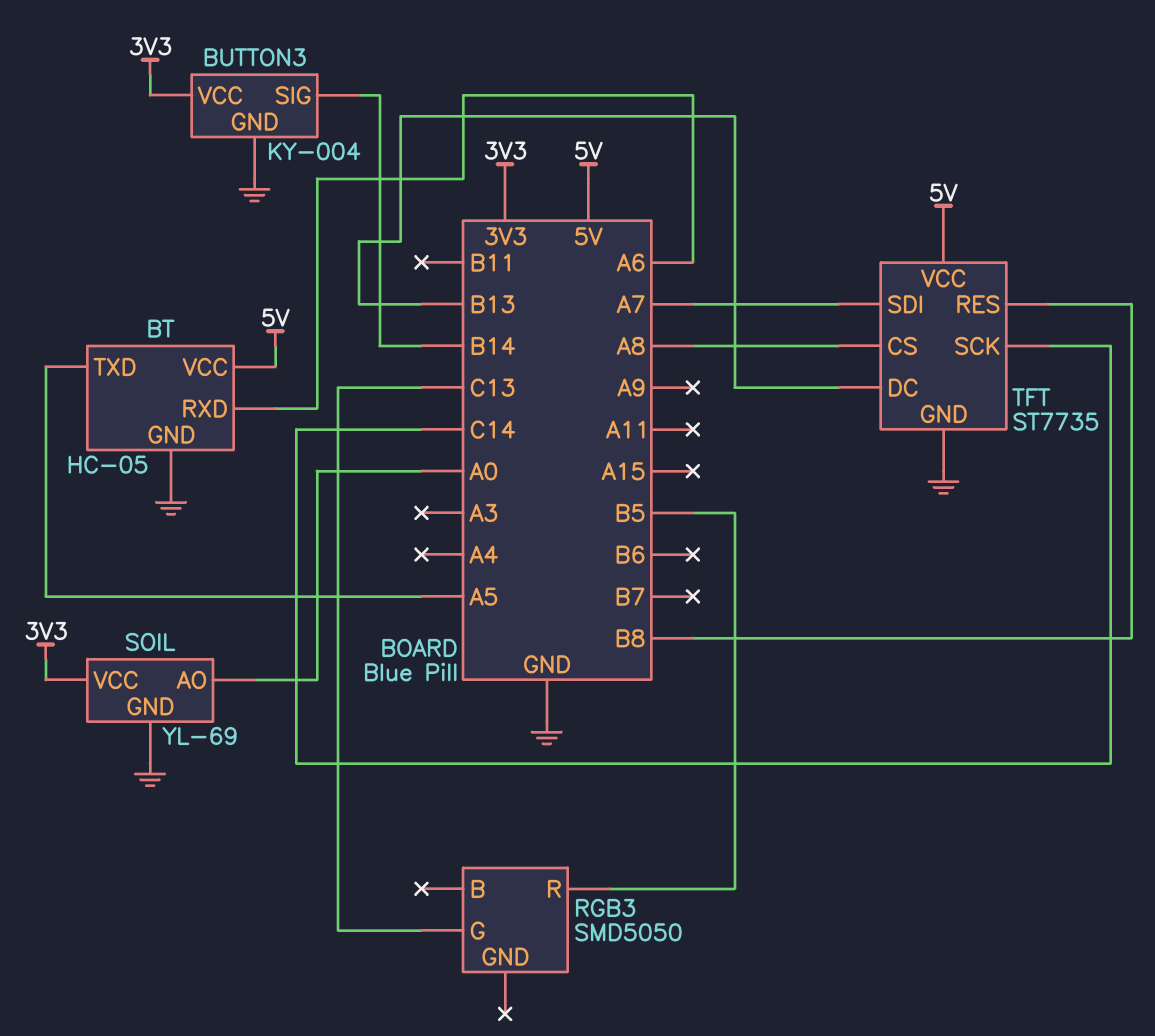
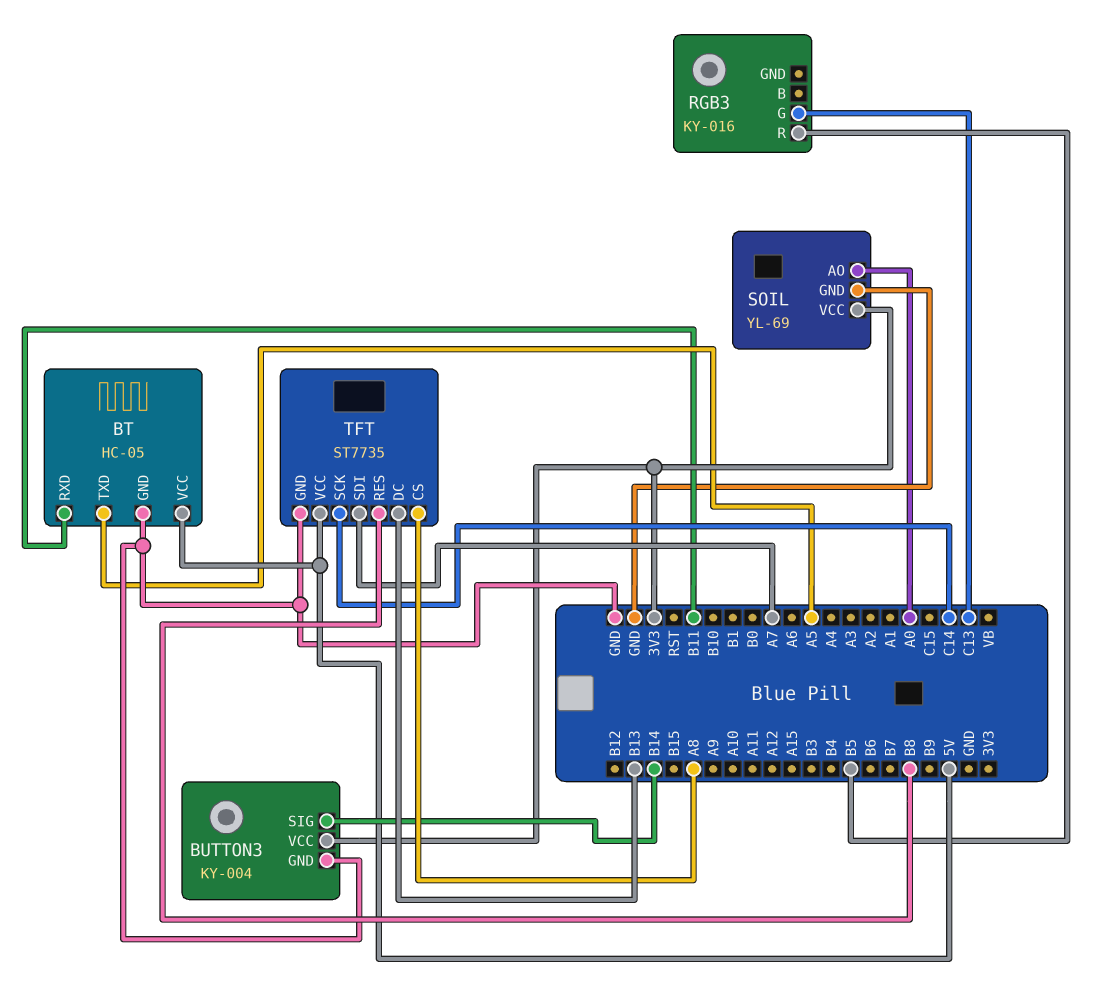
BT pin RXD: A6 -> B11
RGB3: SMD5050 -> KY-016

